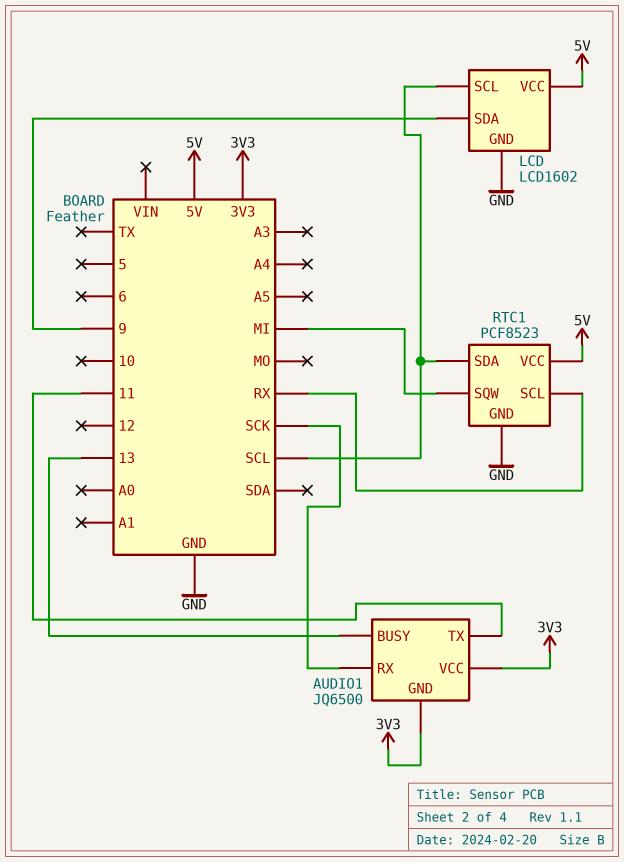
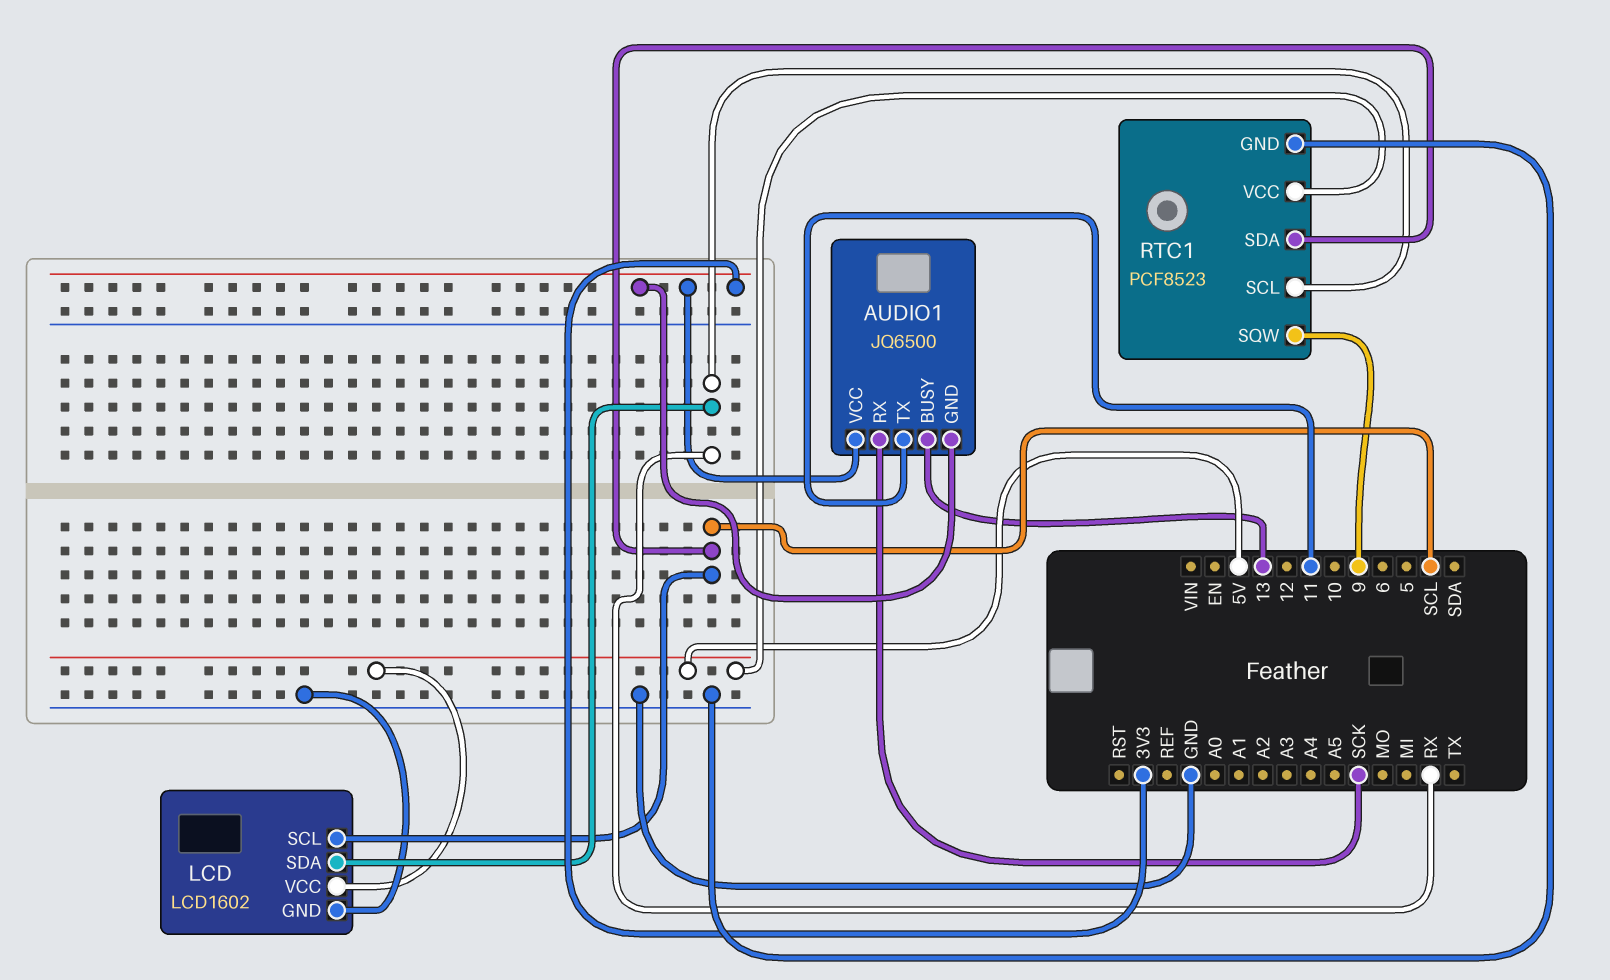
LCD pin SDA: 9 -> RX
RTC1 pin SQW: MI -> 9

